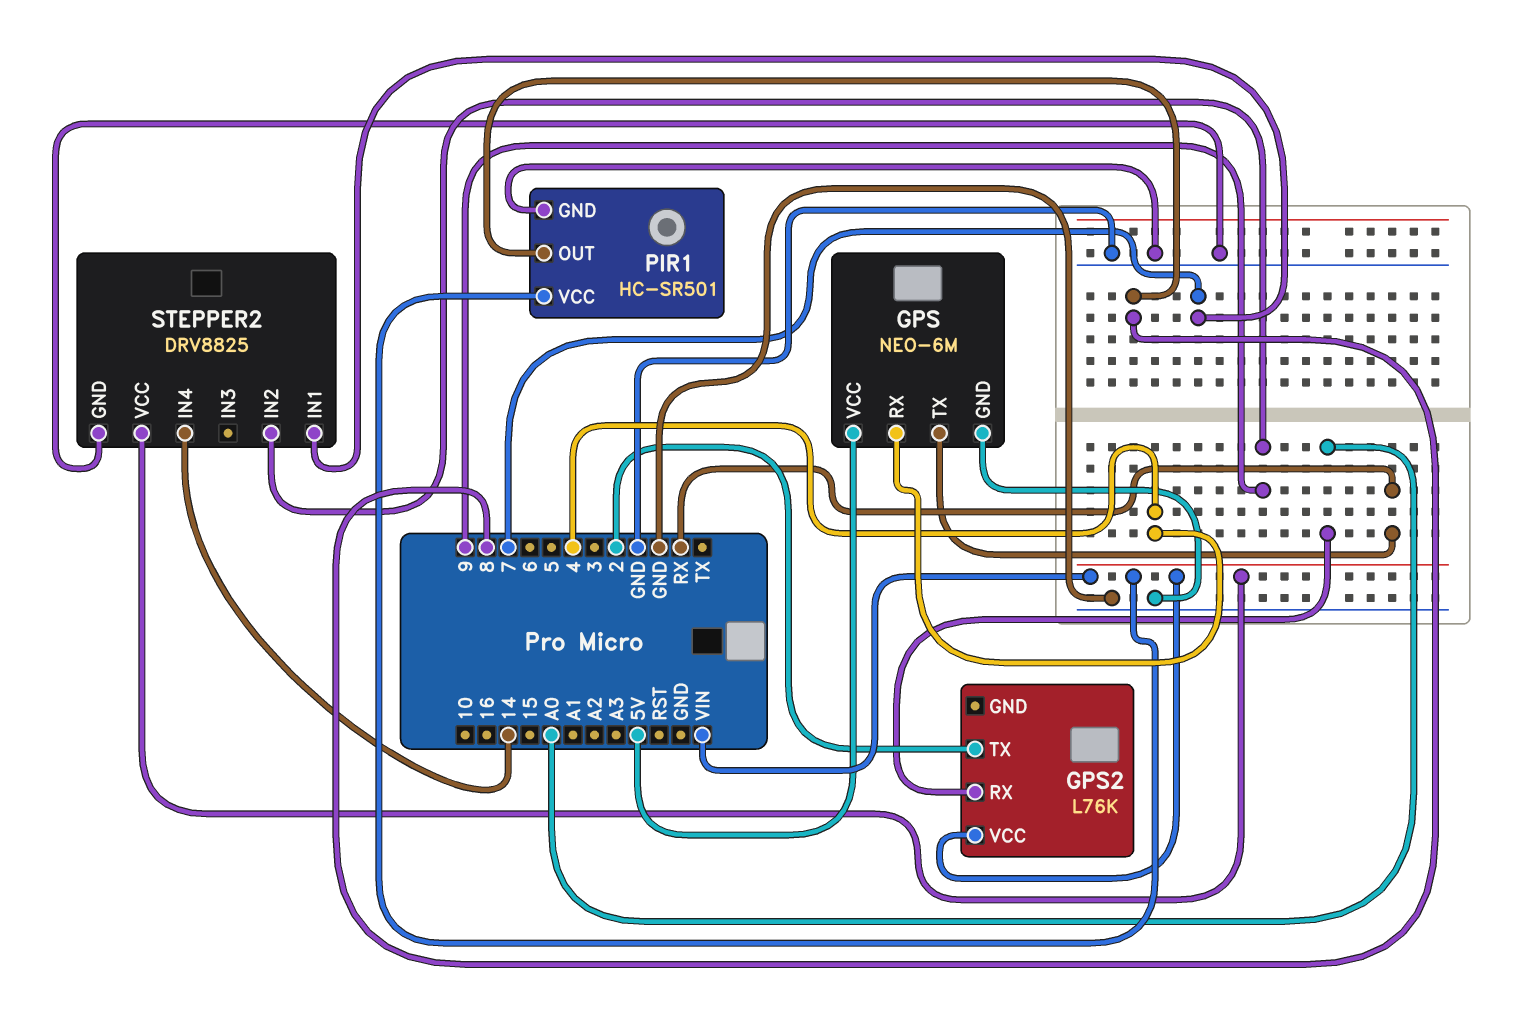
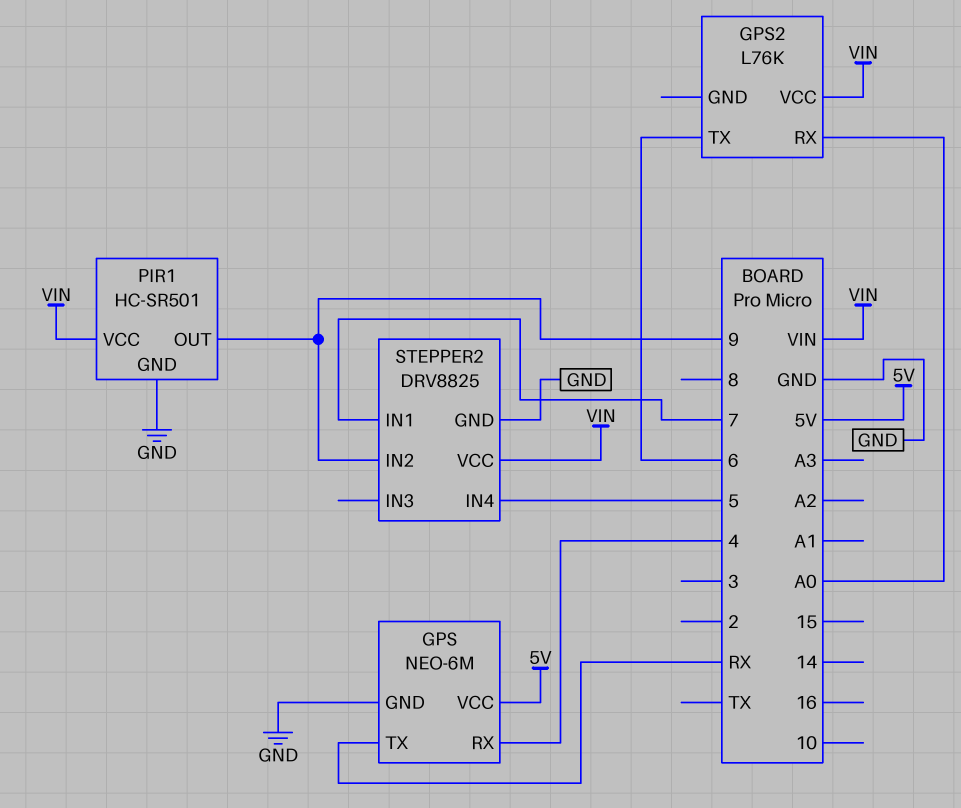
GPS2 pin TX: 2 -> 6
PIR1 pin OUT: 8 -> 9
STEPPER2 pin IN4: 14 -> 5

